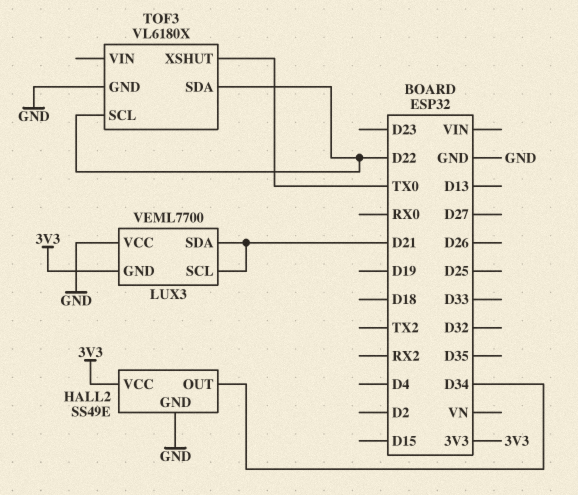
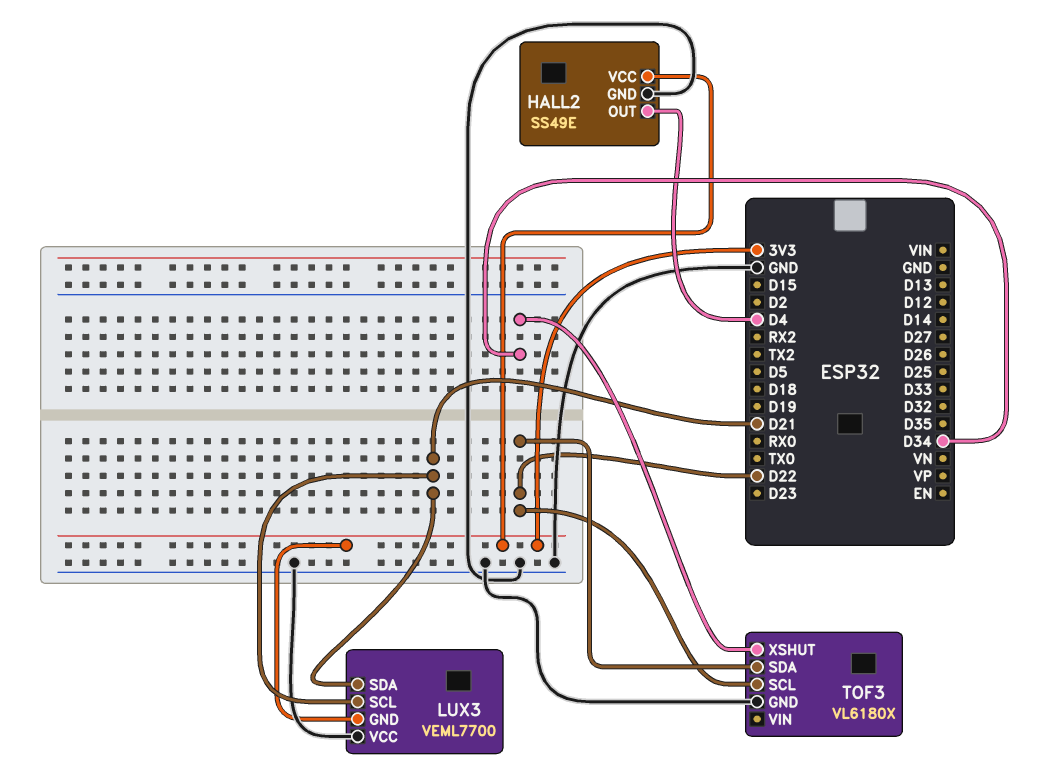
HALL2 pin OUT: D34 -> D4
TOF3 pin XSHUT: TX0 -> D34

